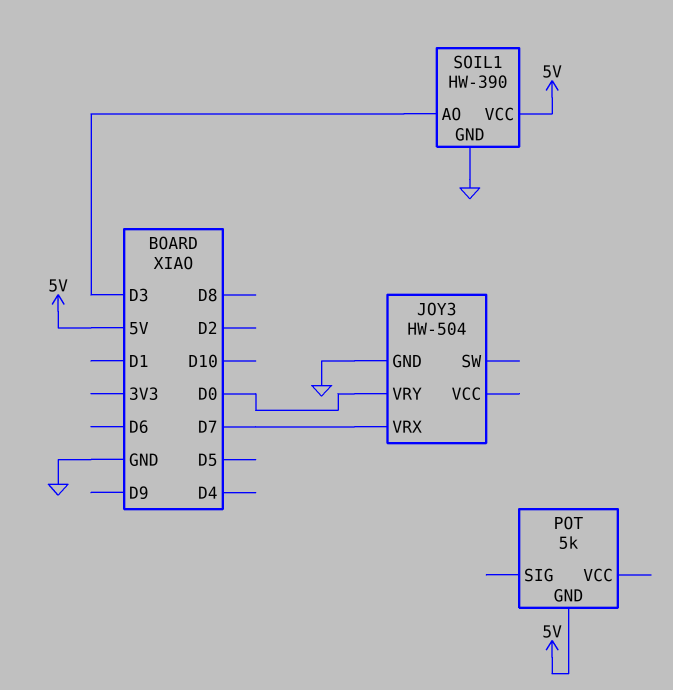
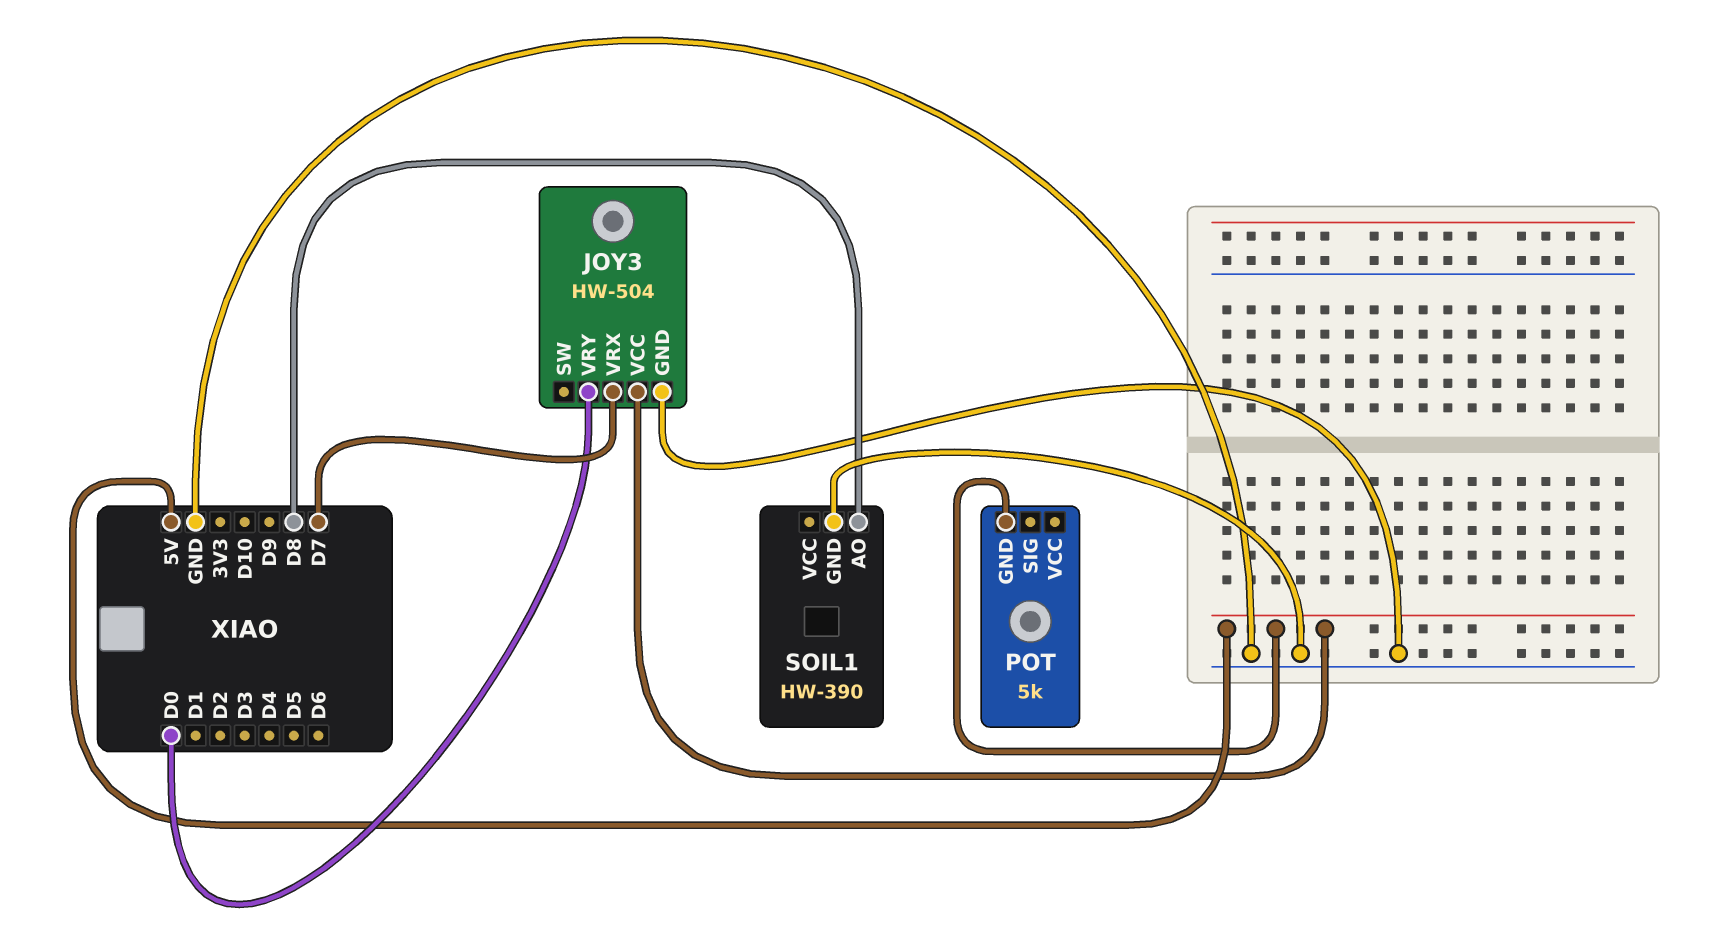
JOY3 pin VCC: none -> 5V
SOIL1 pin AO: D3 -> D8
SOIL1 pin VCC: 5V -> none

